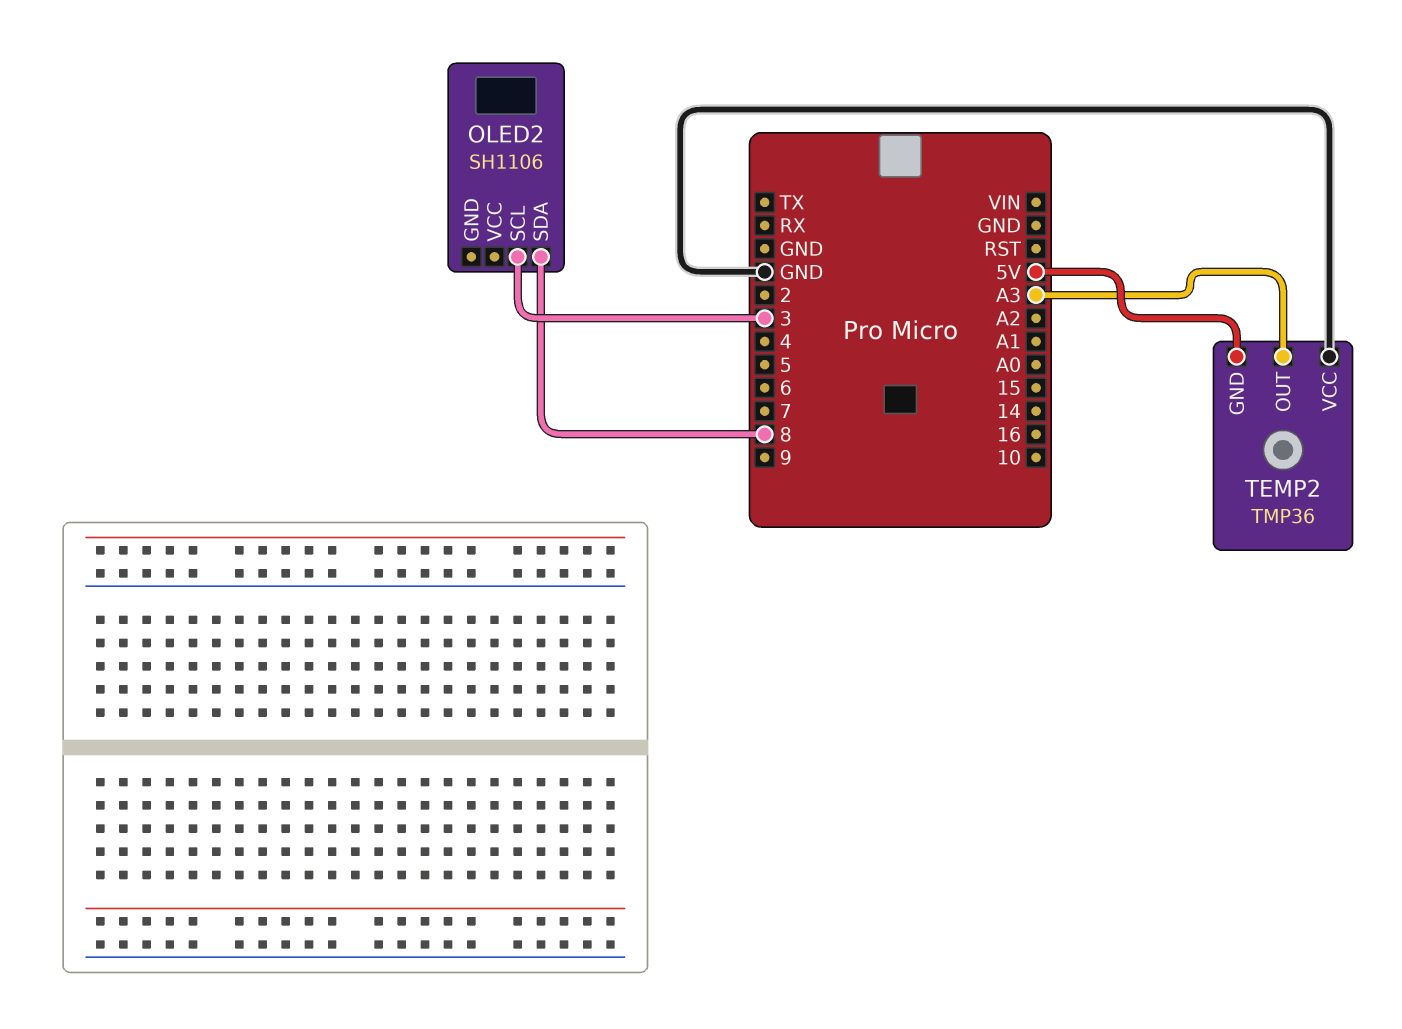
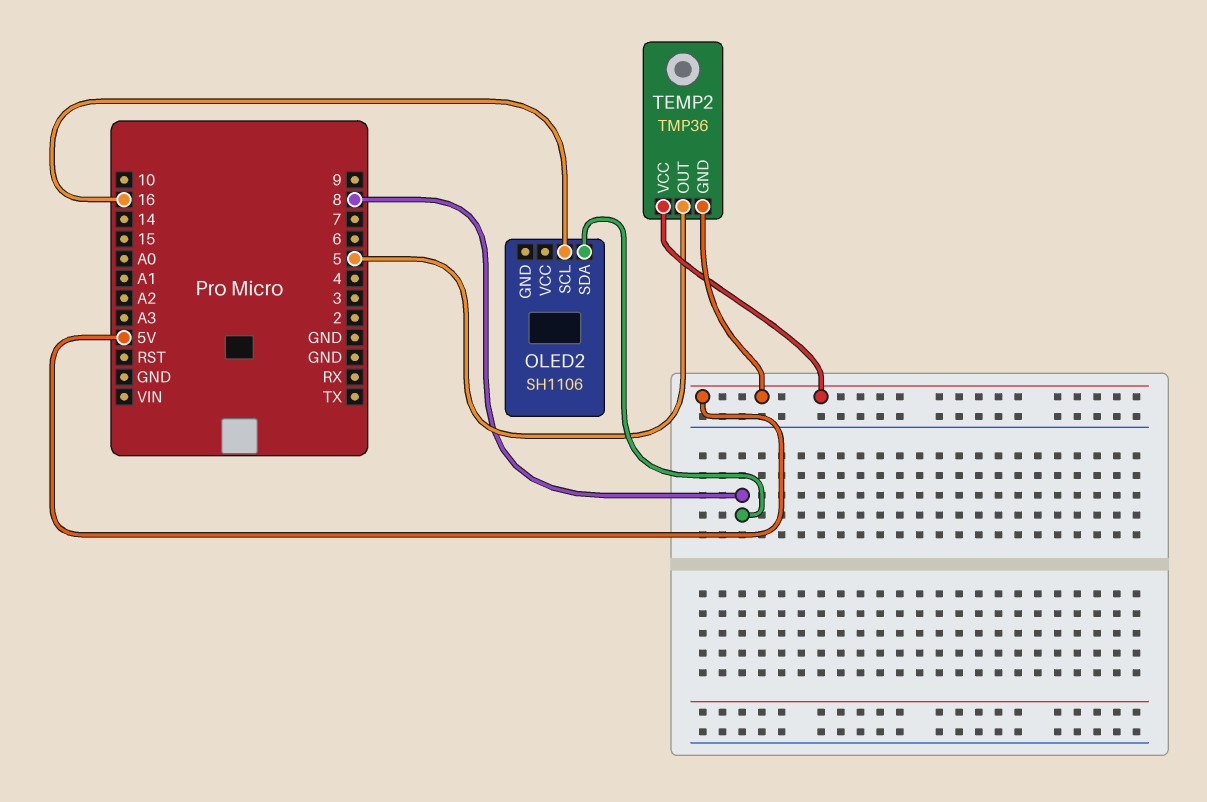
OLED2 pin SCL: 3 -> 16
TEMP2 pin OUT: A3 -> 5
TEMP2 pin VCC: GND -> 5V

